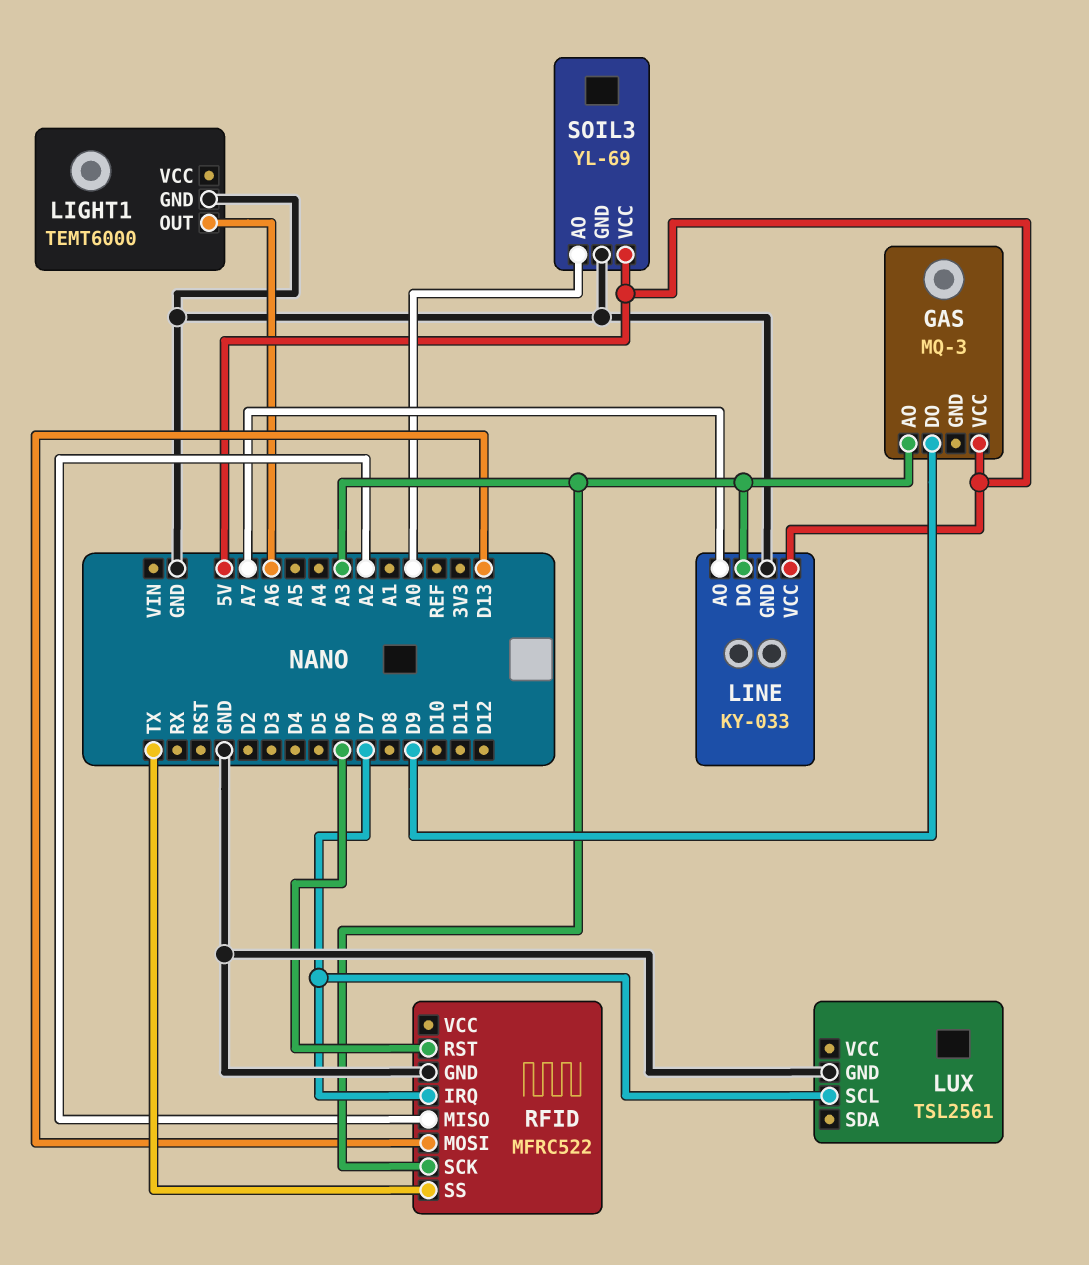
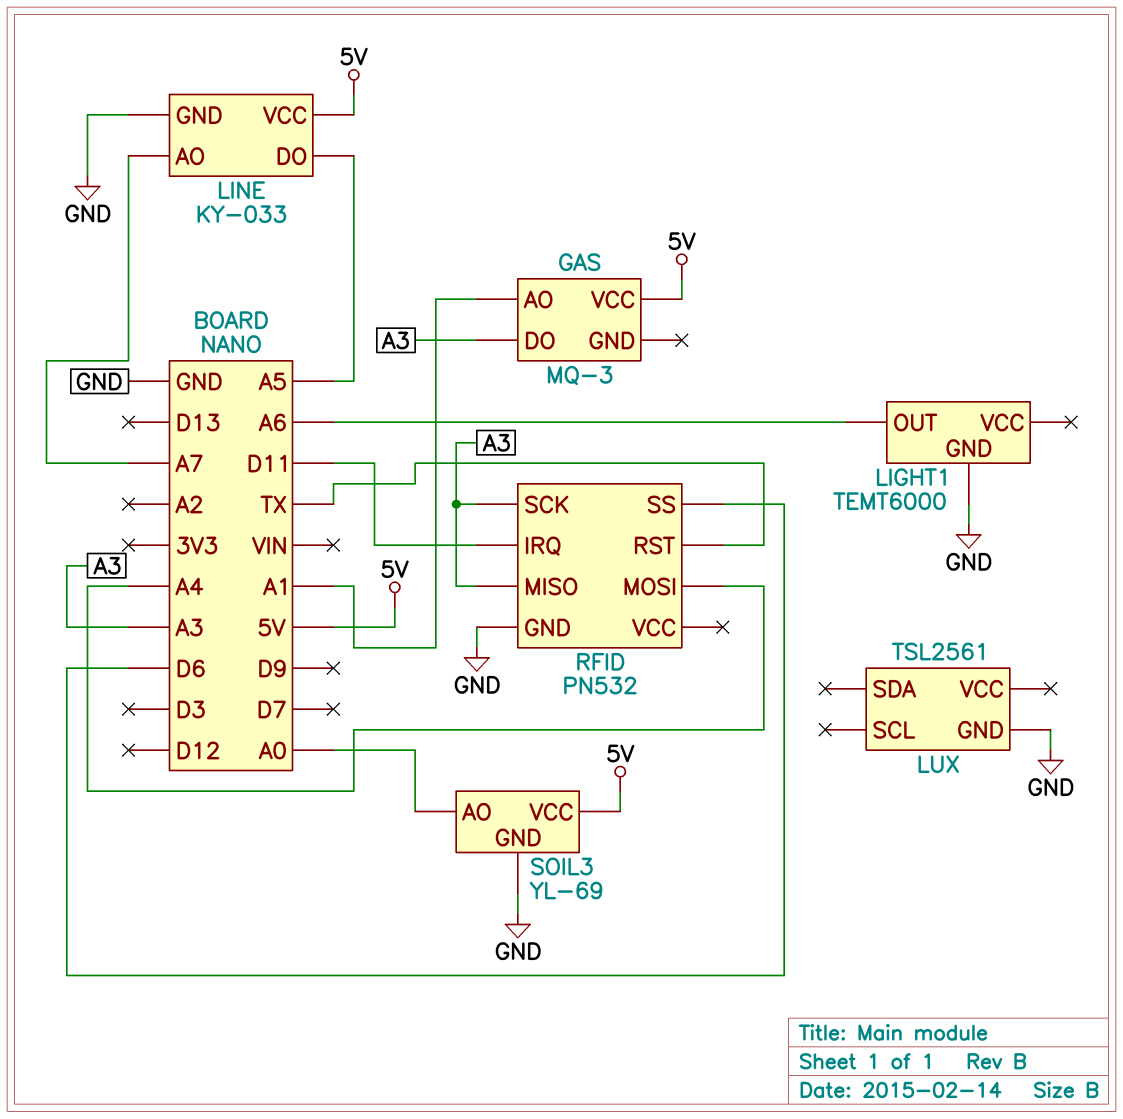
GAS pin AO: A3 -> A1
GAS pin DO: D9 -> A3
LINE pin DO: A3 -> A5
LUX pin SCL: D7 -> none
RFID: MFRC522 -> PN532
RFID pin IRQ: D7 -> D11
RFID pin MISO: A2 -> A3
RFID pin MOSI: D13 -> A4
RFID pin RST: D6 -> TX
RFID pin SS: TX -> D6

